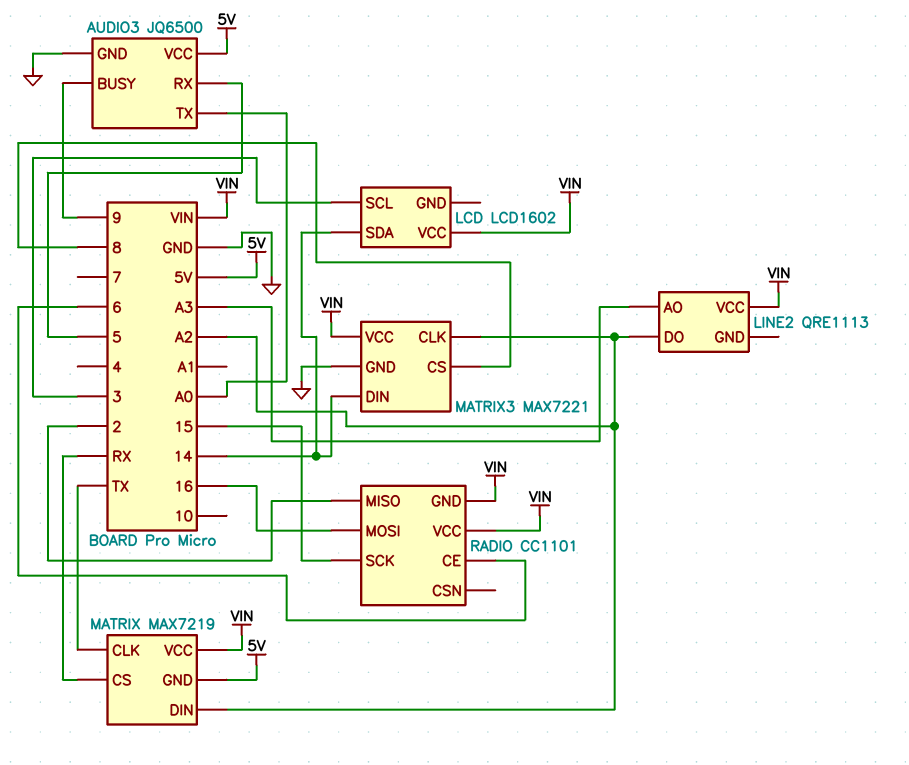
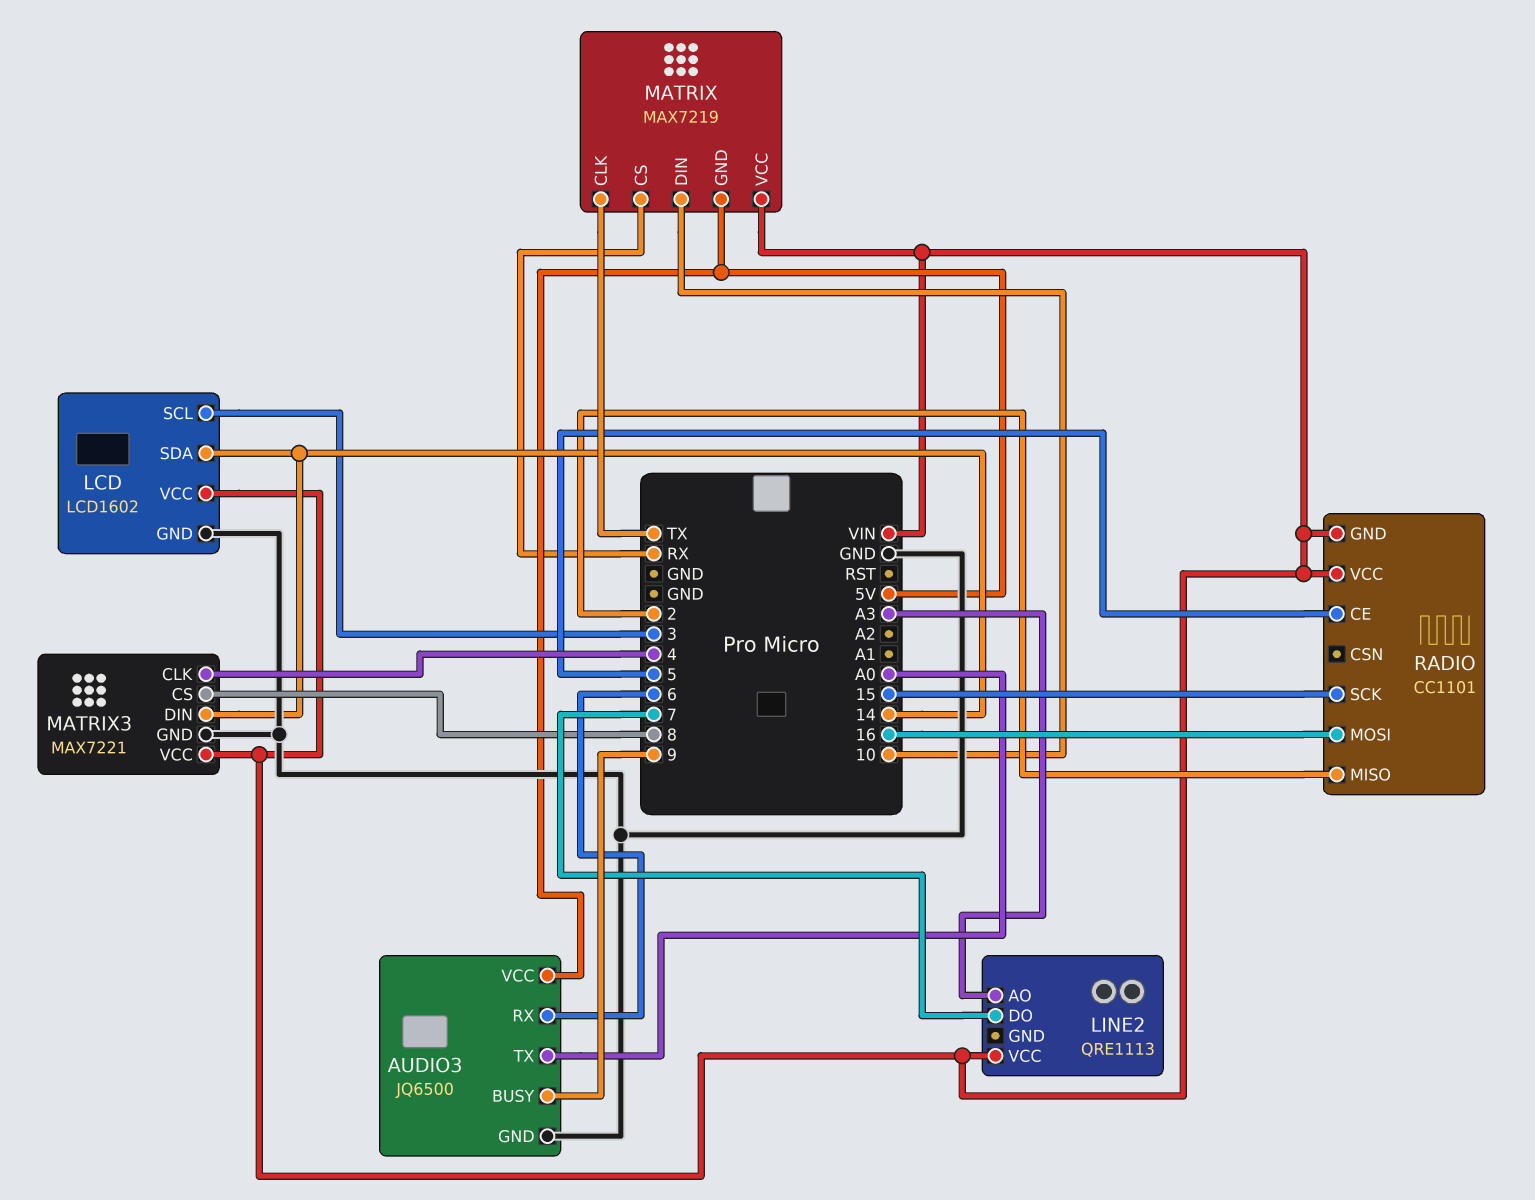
AUDIO3 pin RX: 5 -> 6
LCD pin GND: none -> GND
LINE2 pin DO: A2 -> 7
MATRIX pin DIN: A2 -> 10
MATRIX3 pin CLK: A2 -> 4
RADIO pin CE: 6 -> 5

